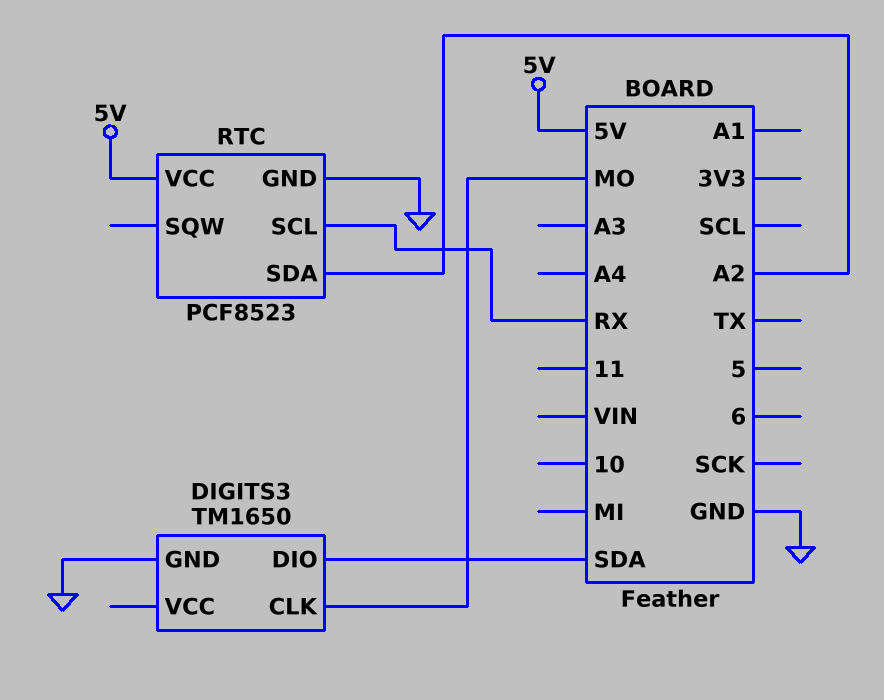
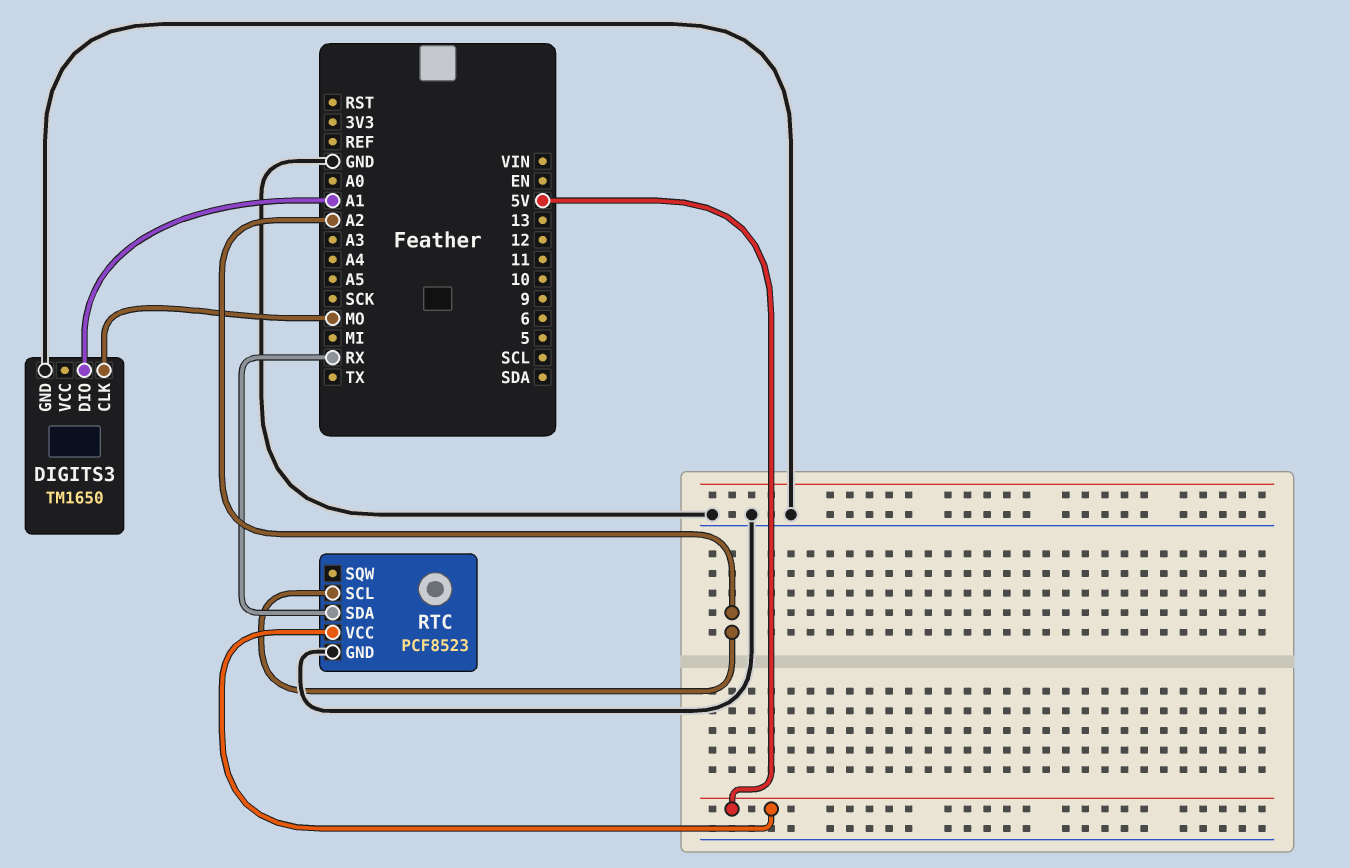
DIGITS3 pin DIO: SDA -> A1
RTC pin SCL: RX -> A2
RTC pin SDA: A2 -> RX

